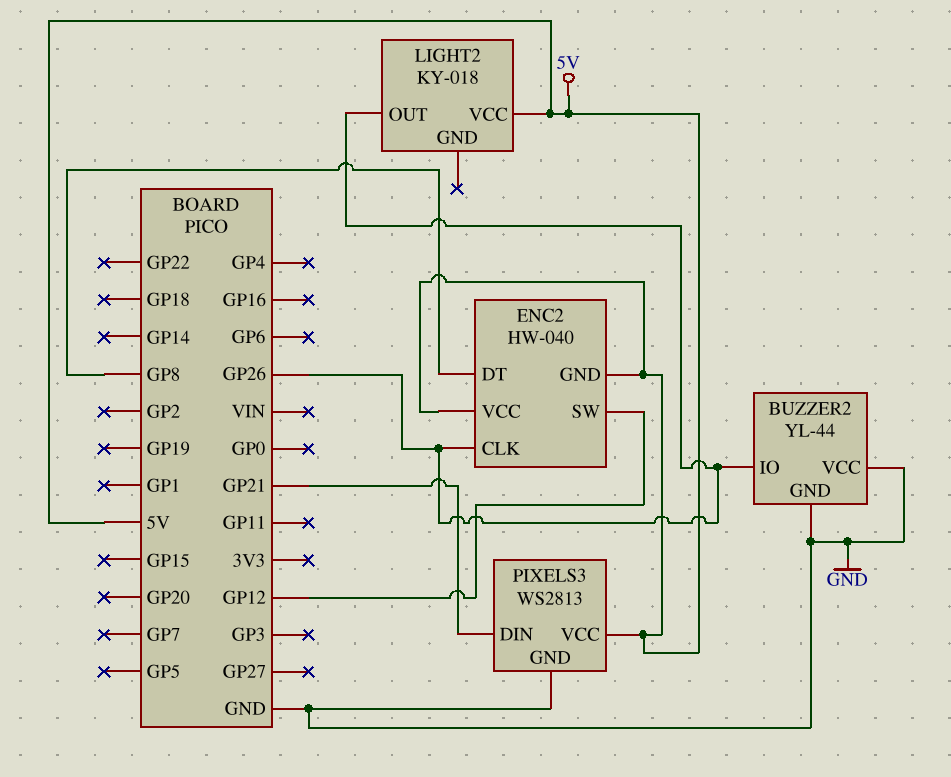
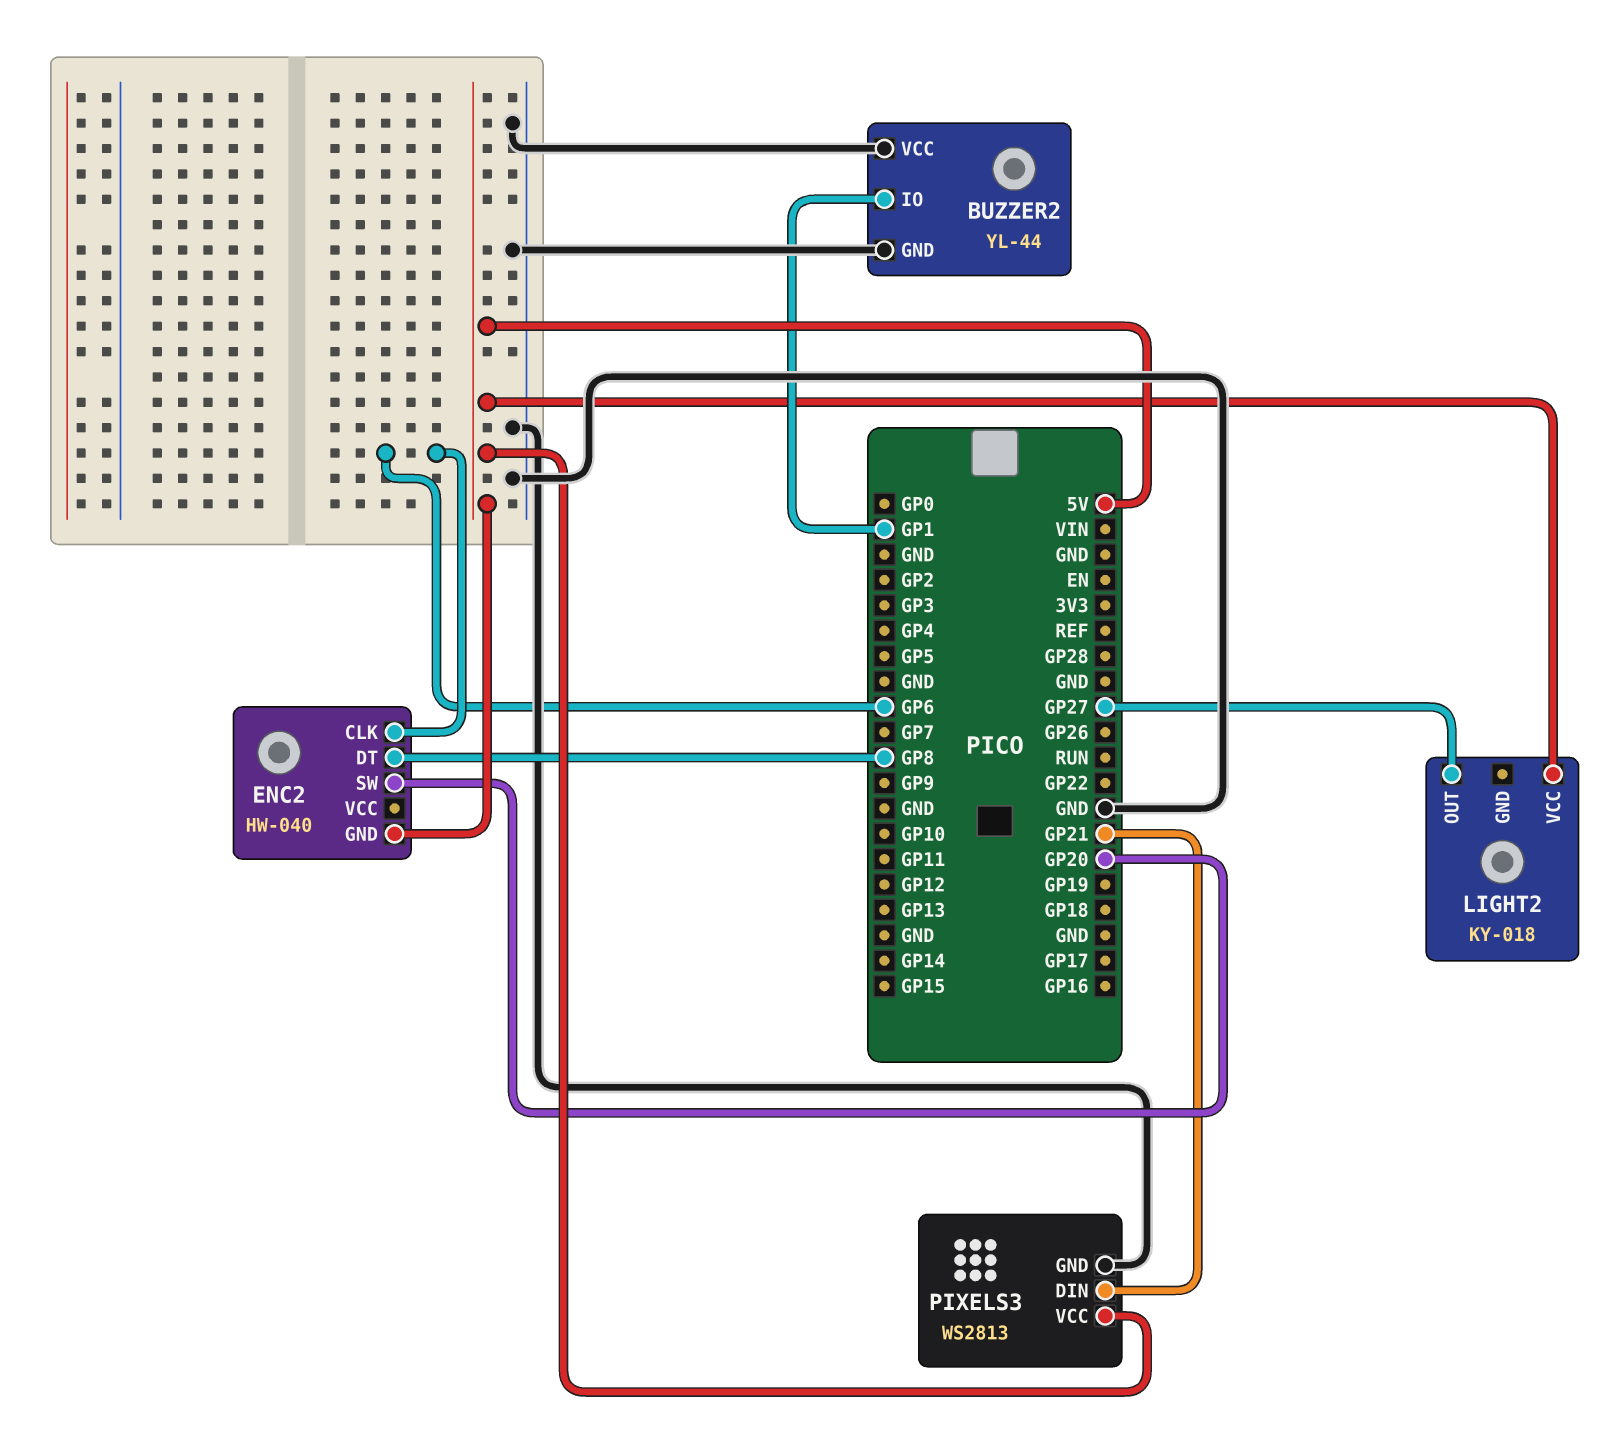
BUZZER2 pin IO: GP26 -> GP1
ENC2 pin CLK: GP26 -> GP6
ENC2 pin SW: GP12 -> GP20
ENC2 pin VCC: 5V -> none
LIGHT2 pin OUT: GP26 -> GP27

